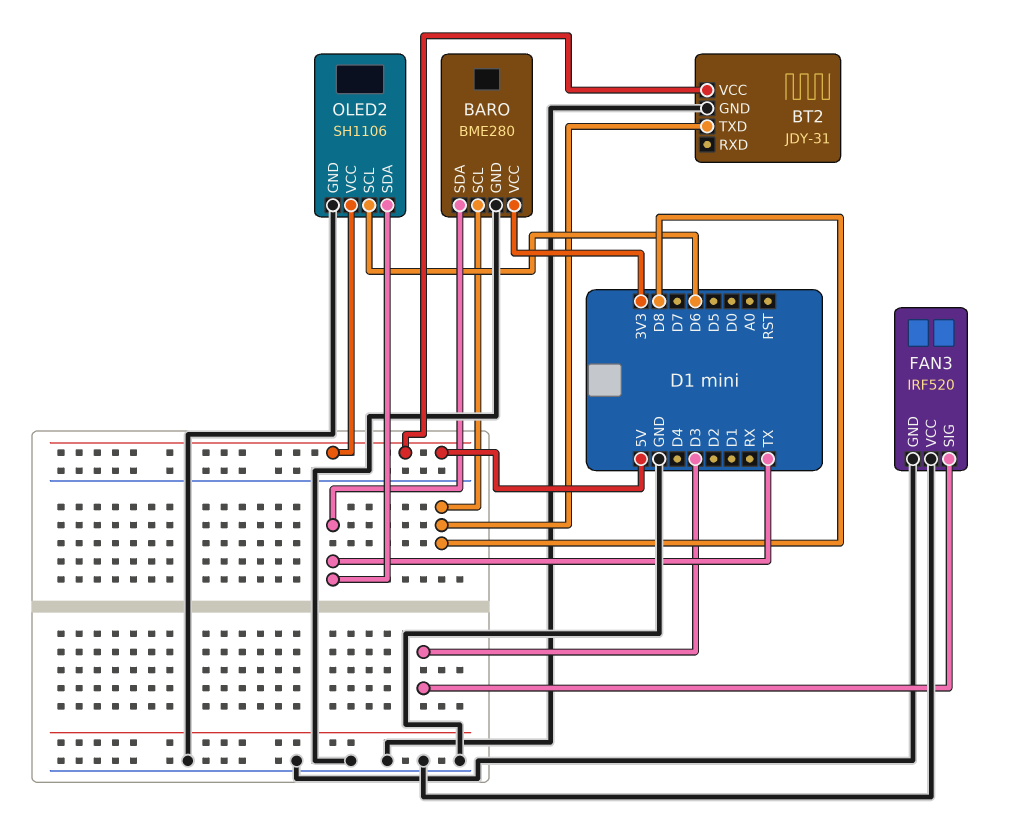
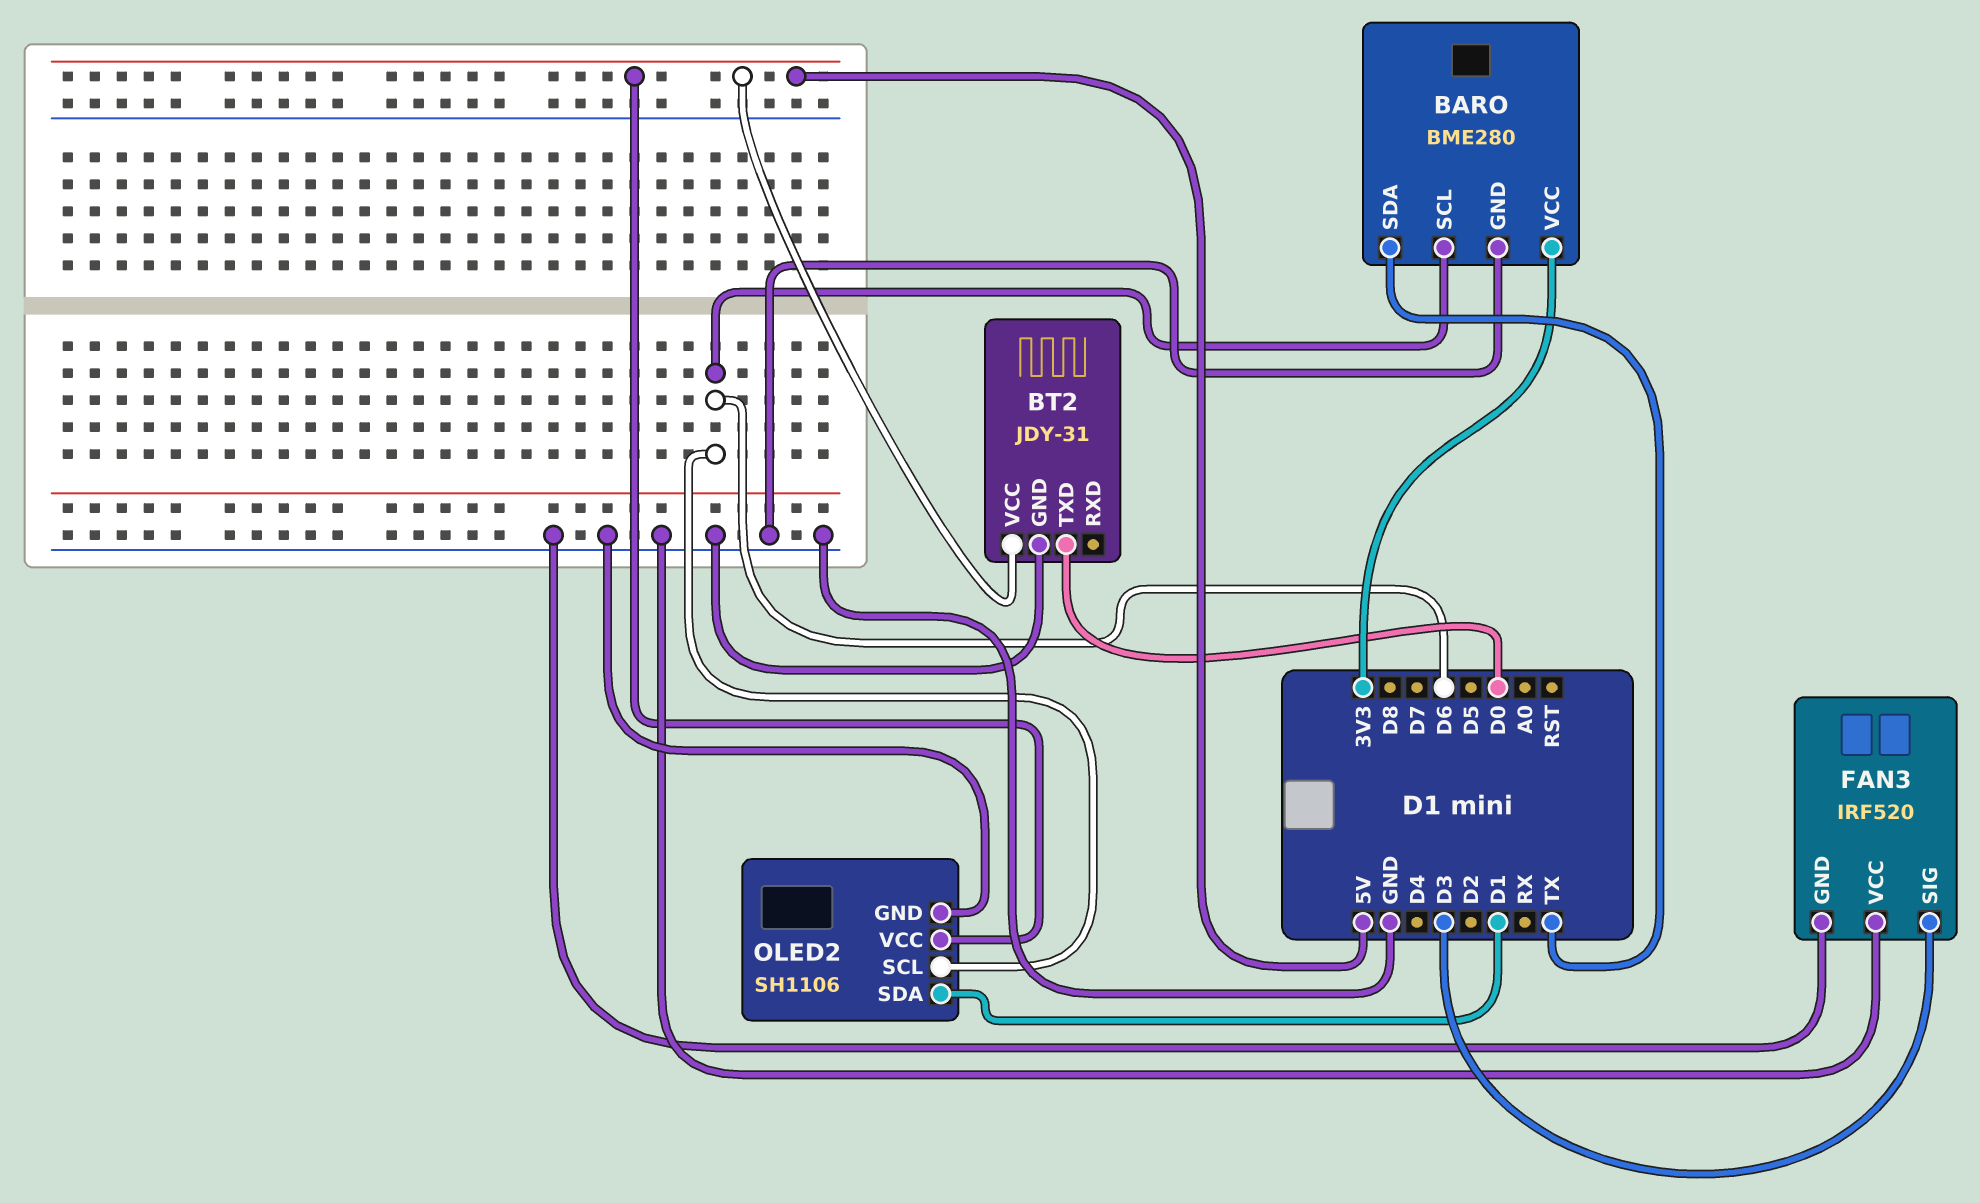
BARO pin SCL: D8 -> D6
BT2 pin TXD: D8 -> D0
OLED2 pin SDA: TX -> D1

